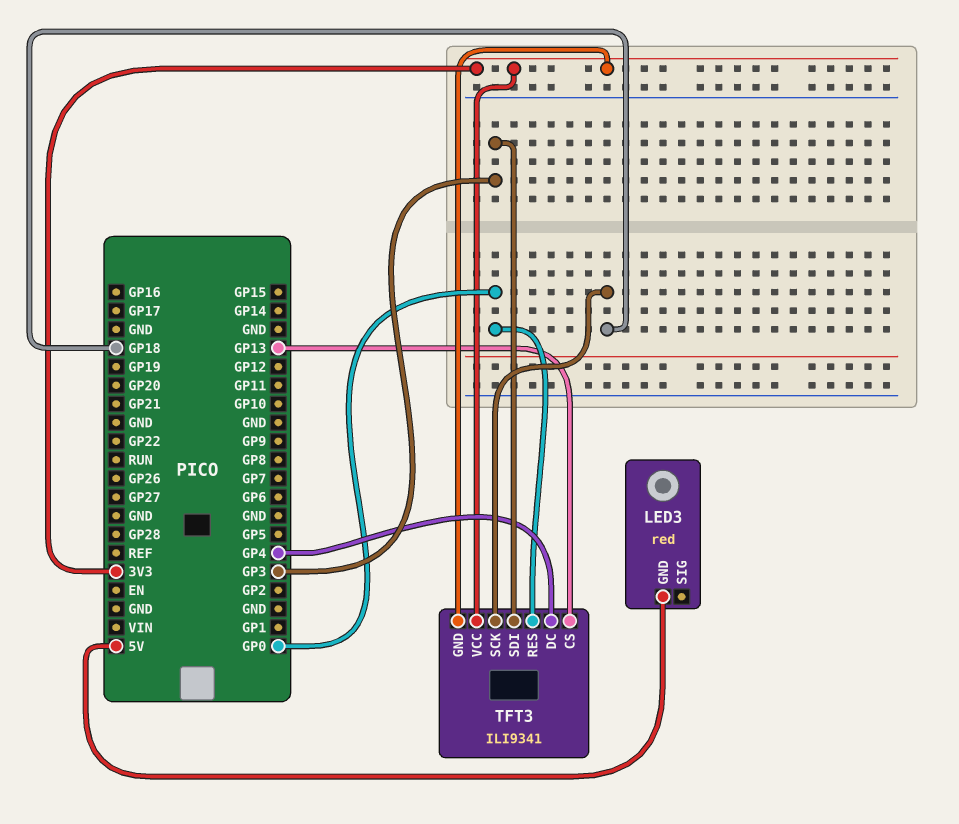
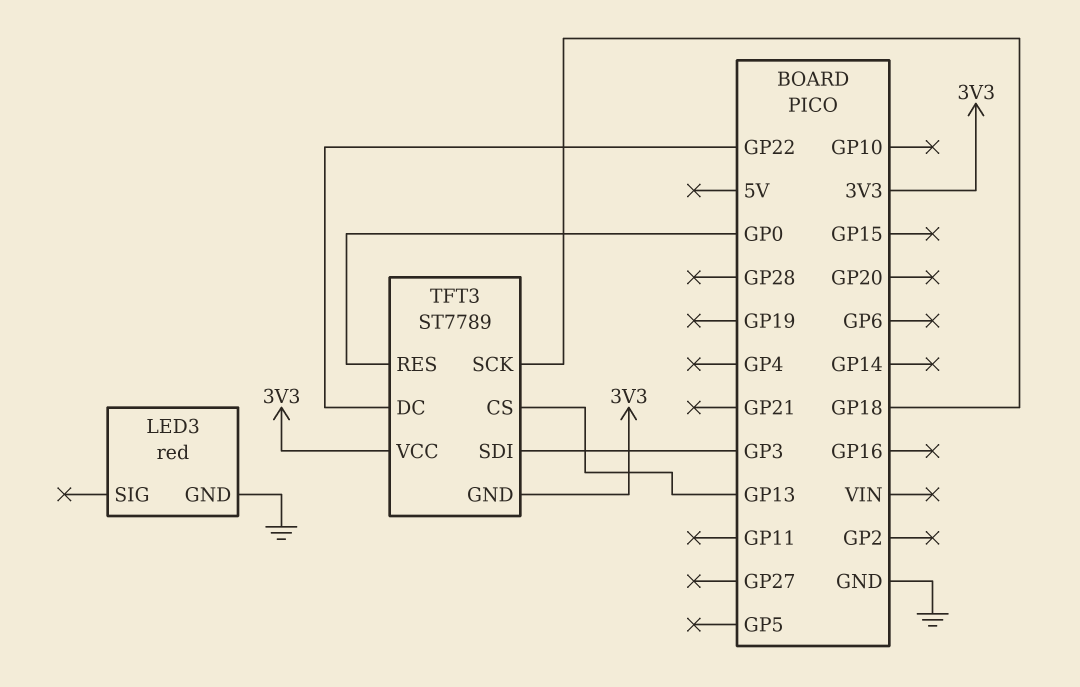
LED3 pin GND: 5V -> GND
TFT3: ILI9341 -> ST7789
TFT3 pin DC: GP4 -> GP22

